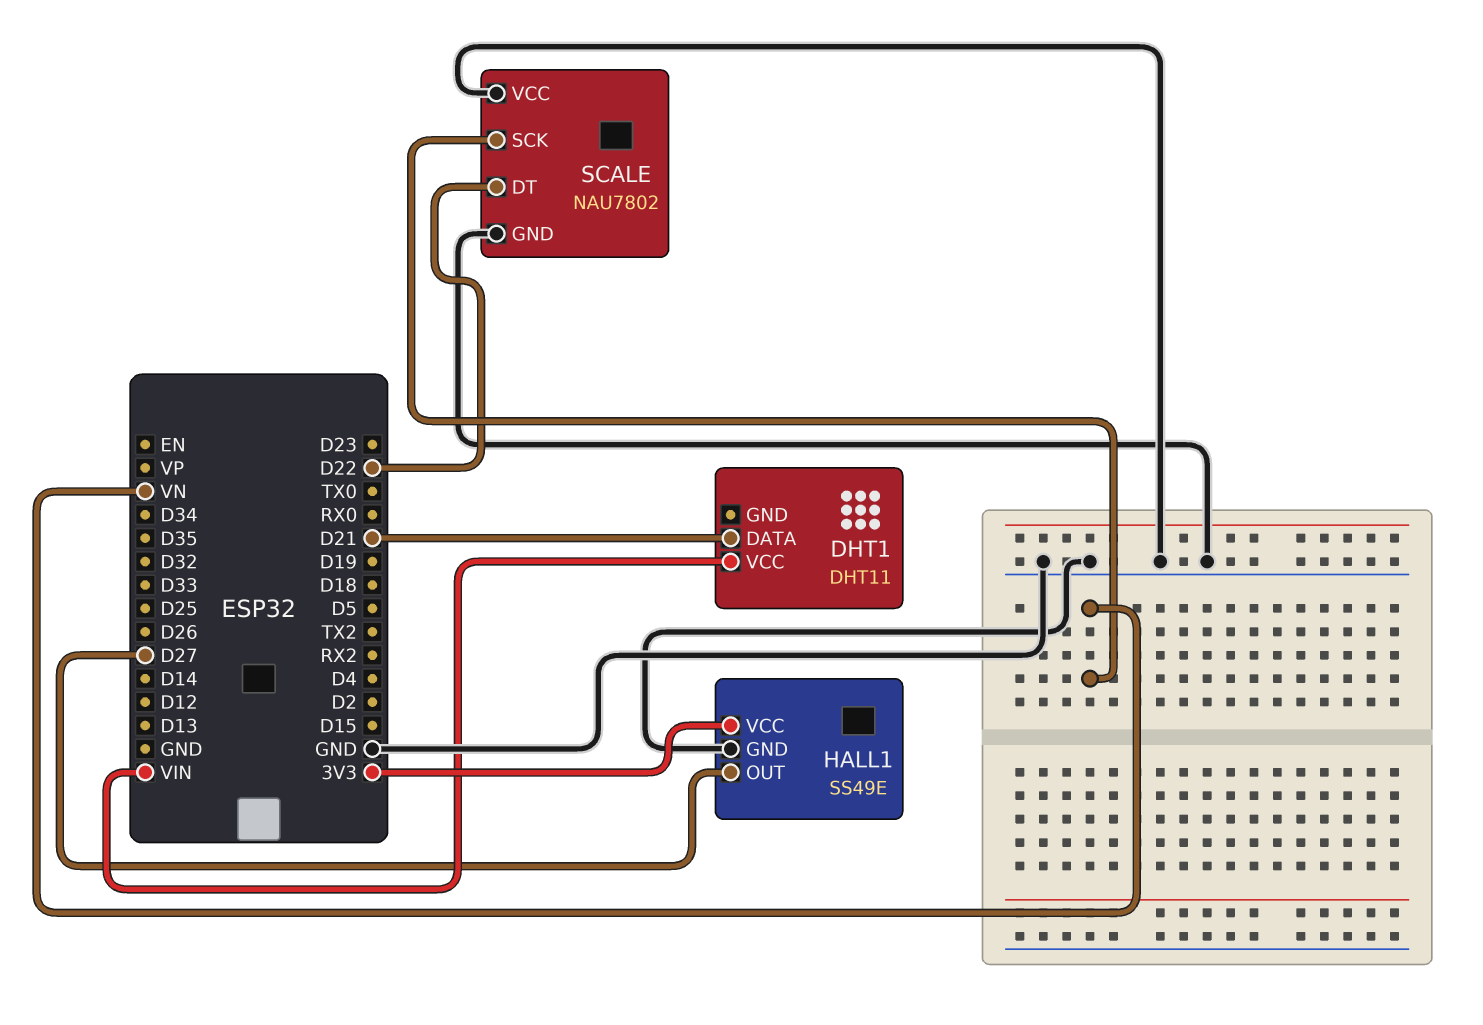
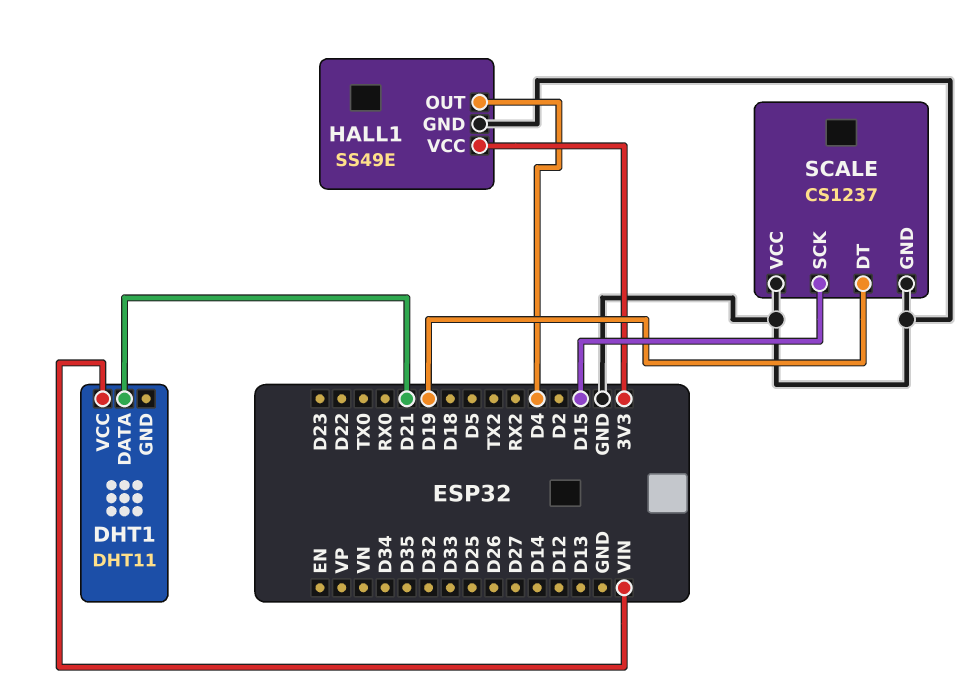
HALL1 pin OUT: D27 -> D4
SCALE: NAU7802 -> CS1237
SCALE pin DT: D22 -> D19
SCALE pin SCK: VN -> D15

